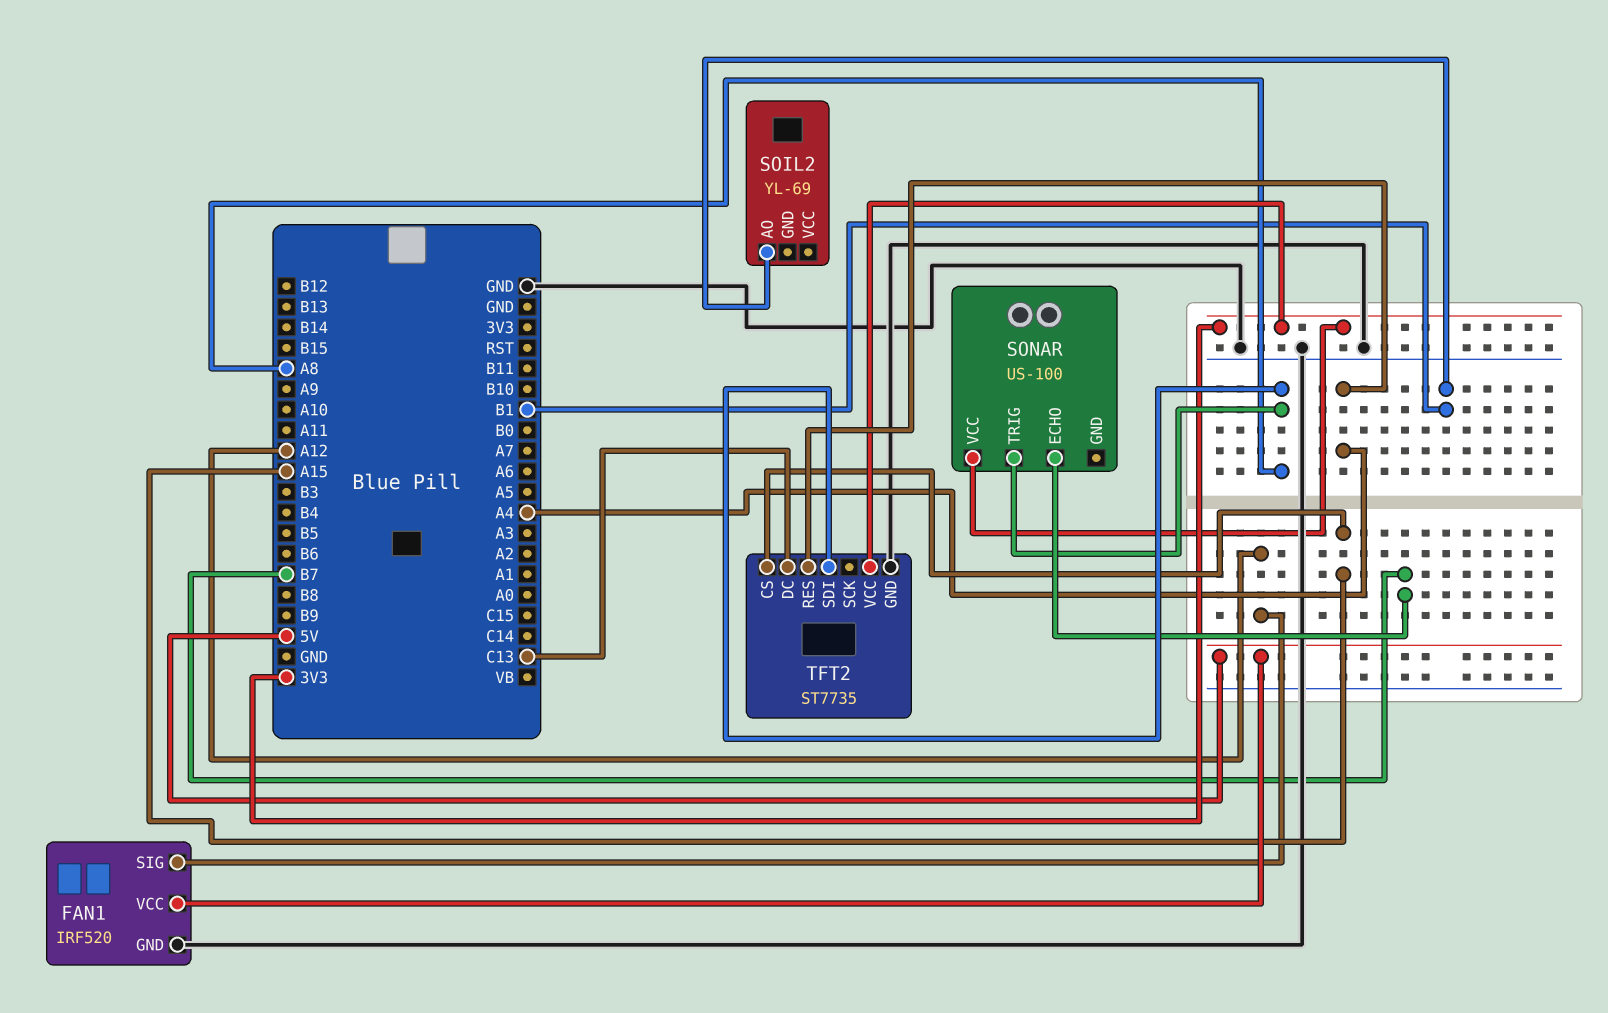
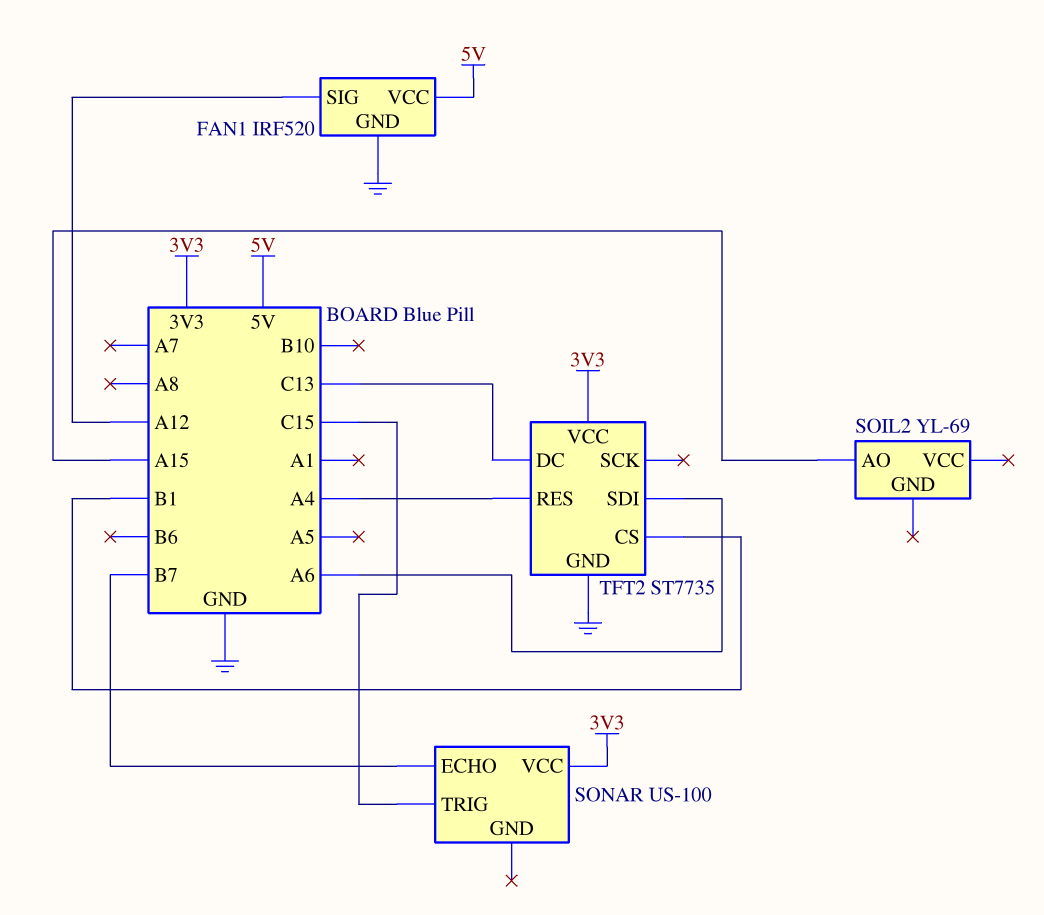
SOIL2 pin AO: B1 -> A15
SONAR pin TRIG: A8 -> C15
TFT2 pin CS: A15 -> B1
TFT2 pin SDI: A8 -> A6

